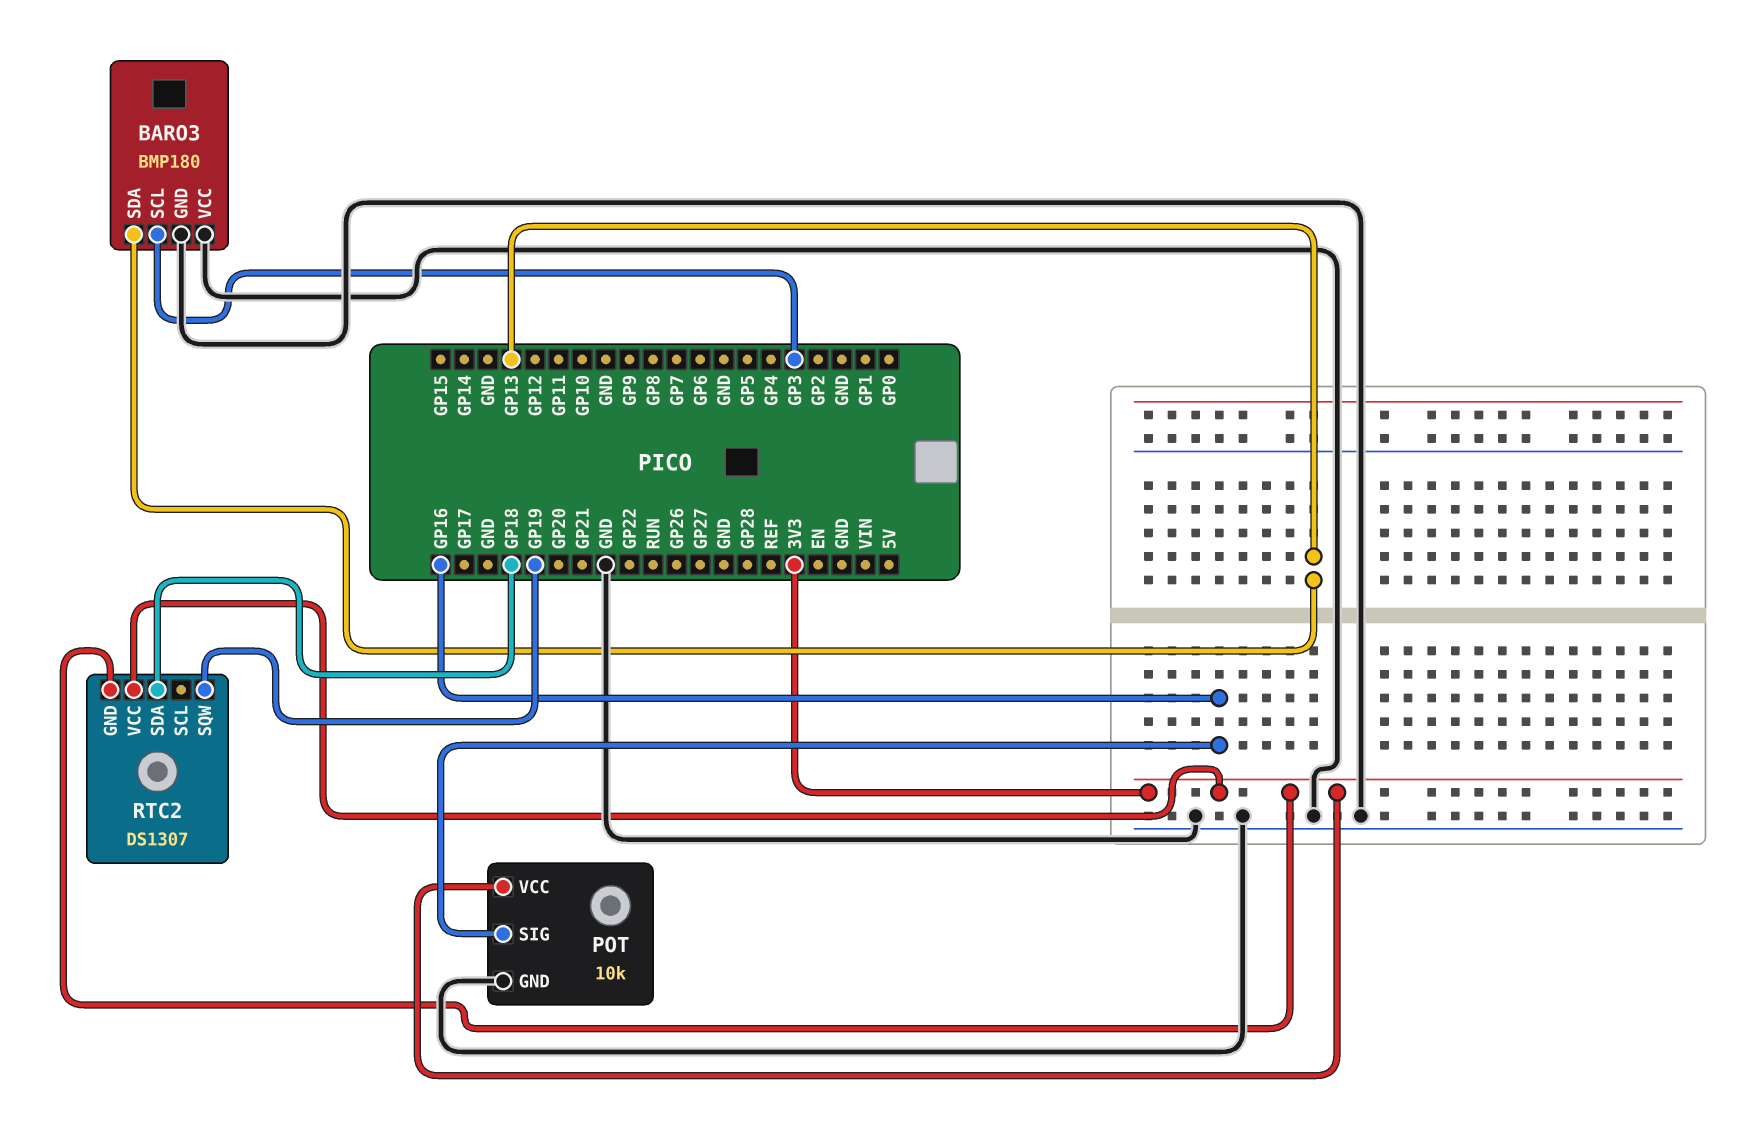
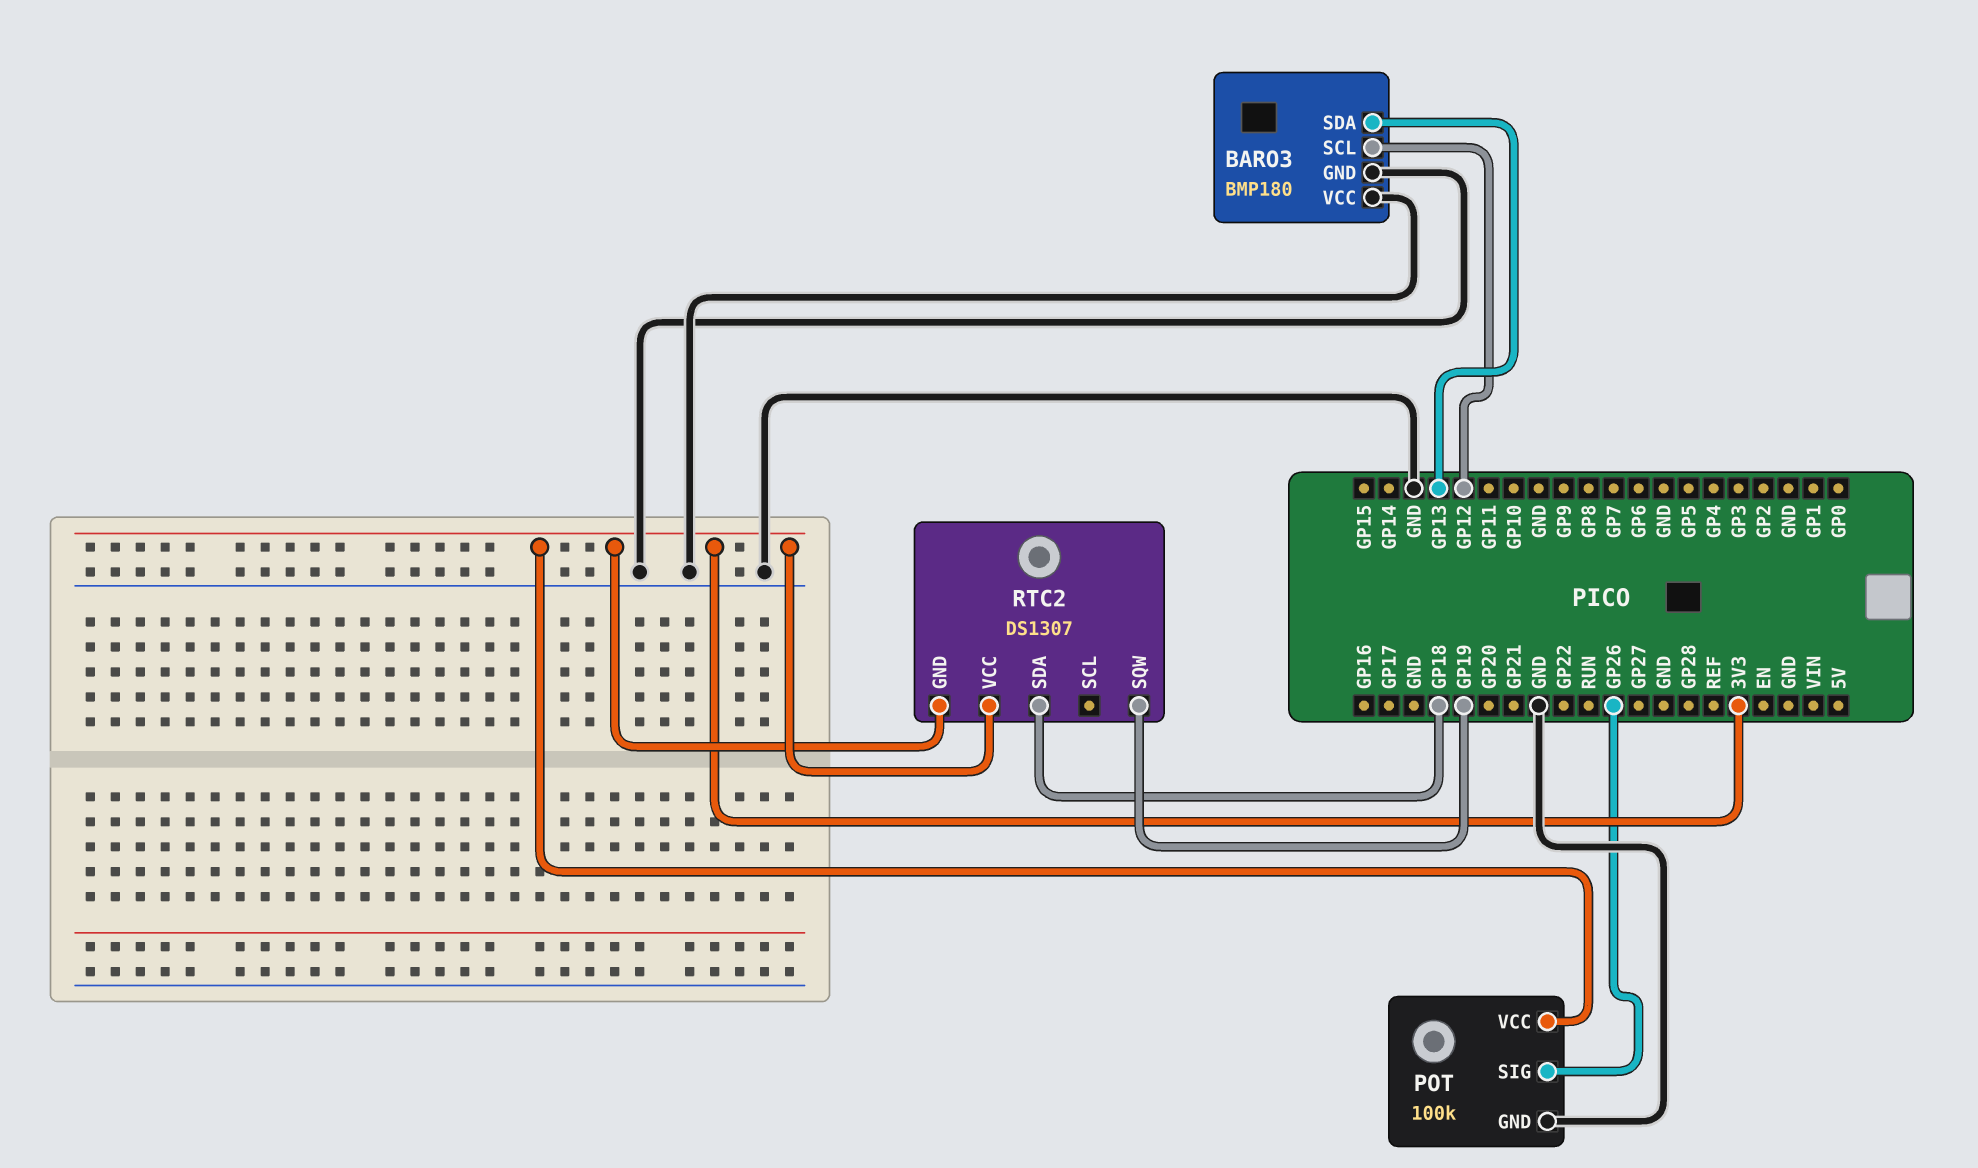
BARO3 pin SCL: GP3 -> GP12
POT: 10k -> 100k
POT pin SIG: GP16 -> GP26

